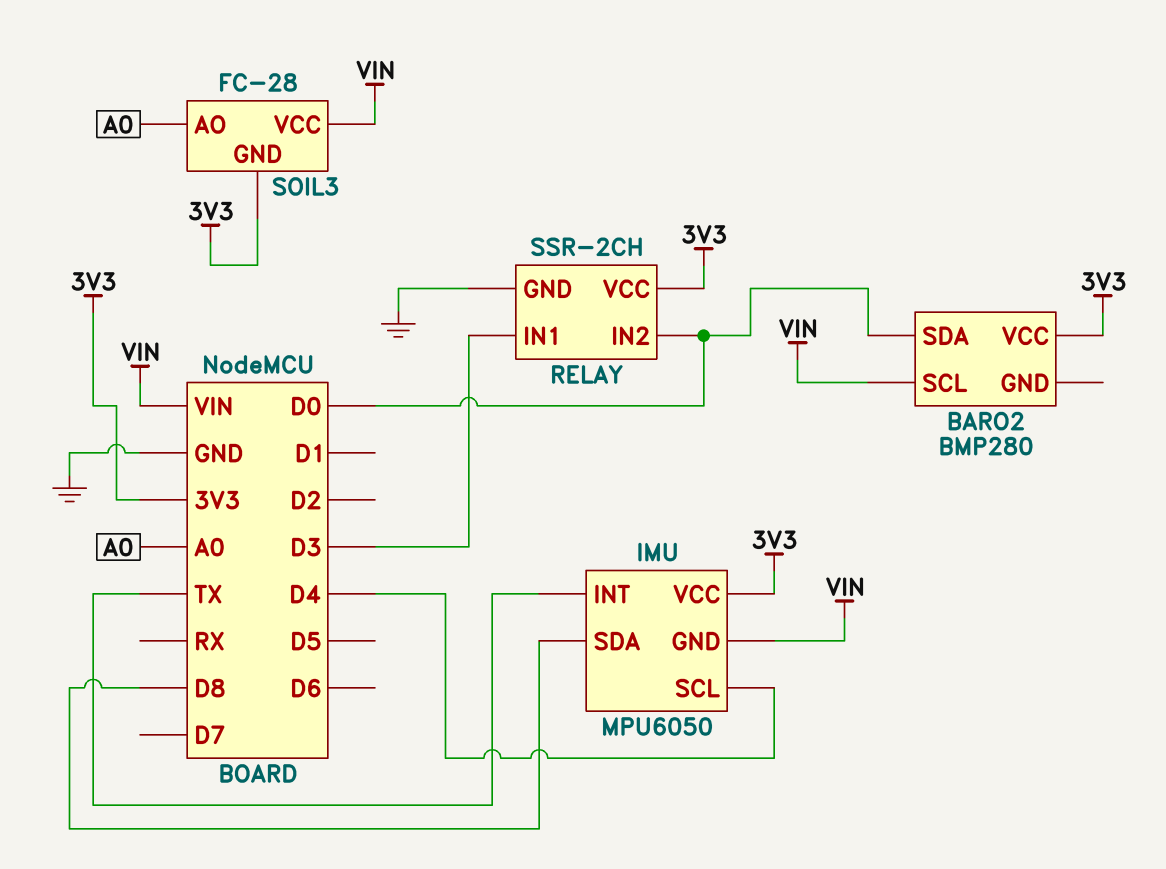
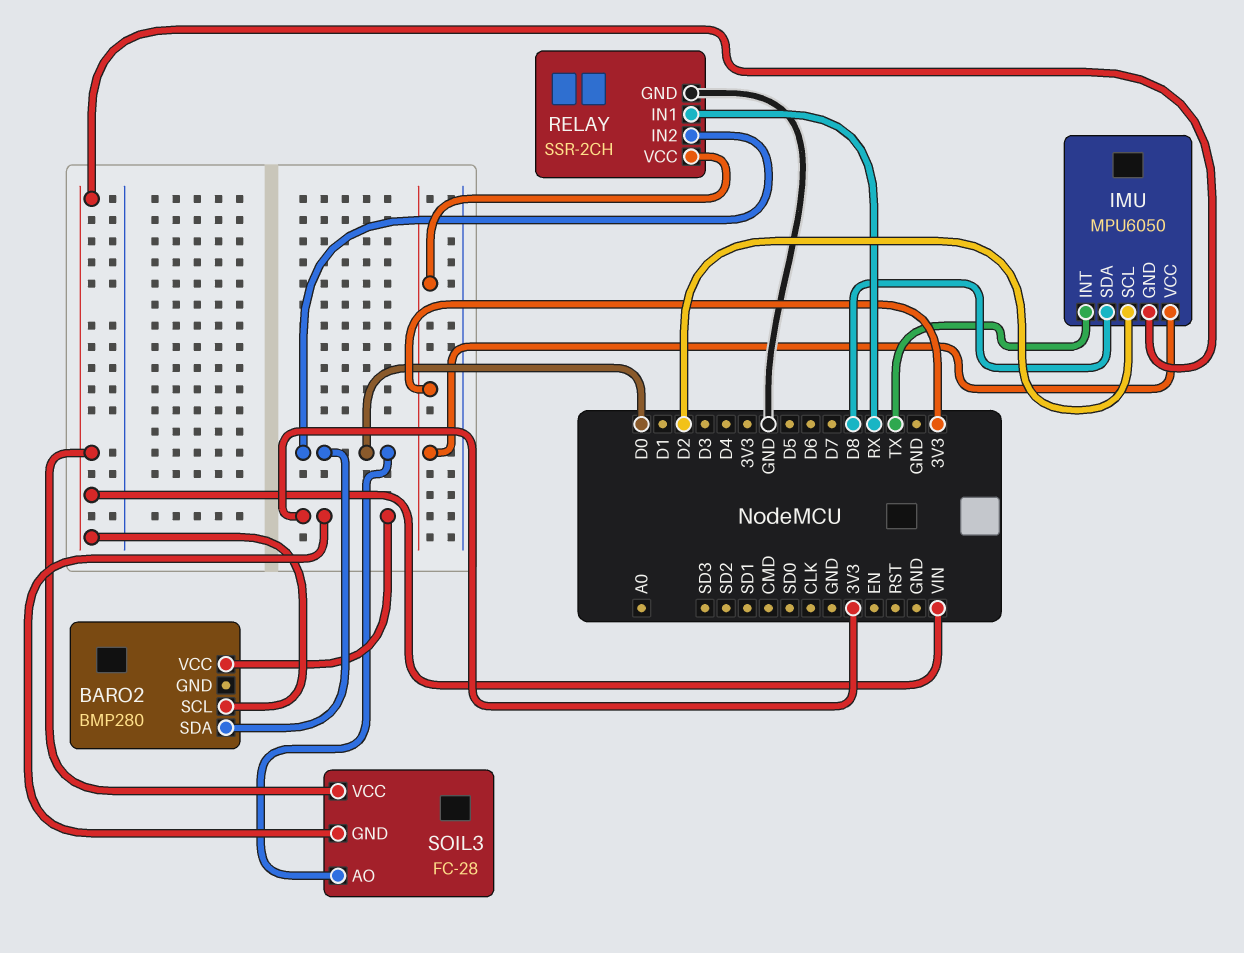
IMU pin SCL: D4 -> D2
RELAY pin IN1: D3 -> RX
SOIL3 pin AO: A0 -> D0

